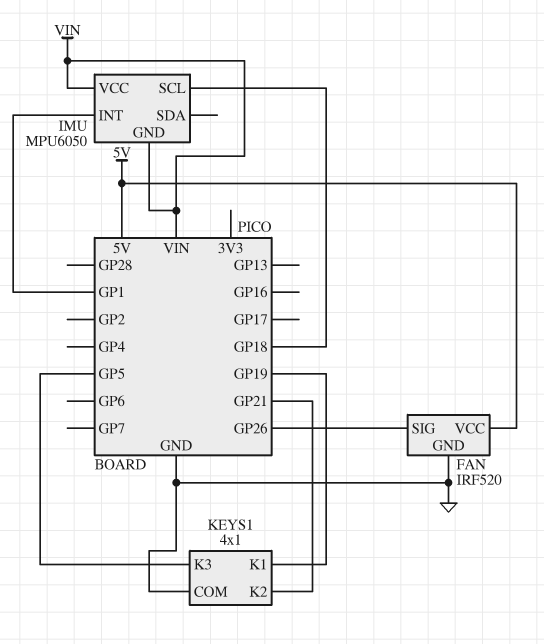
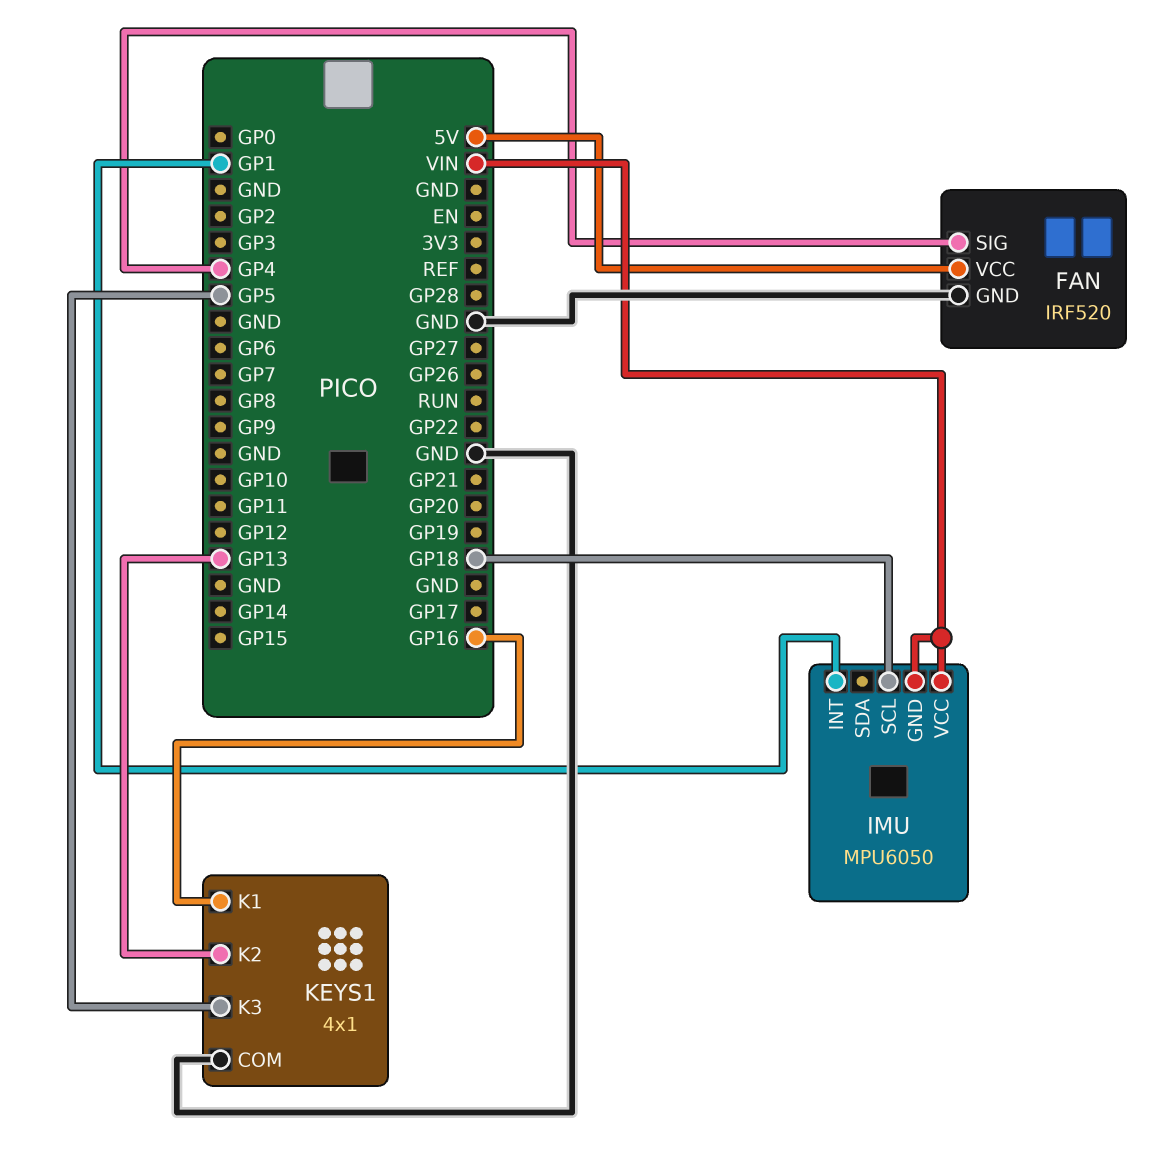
FAN pin SIG: GP26 -> GP4
KEYS1 pin K1: GP19 -> GP16
KEYS1 pin K2: GP21 -> GP13

